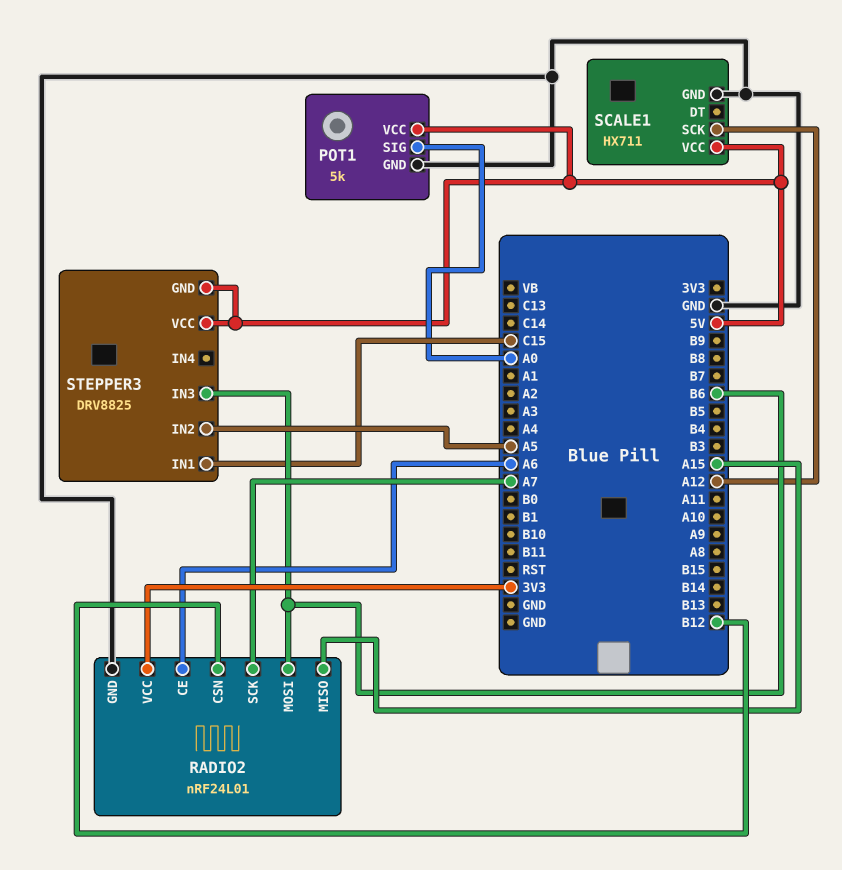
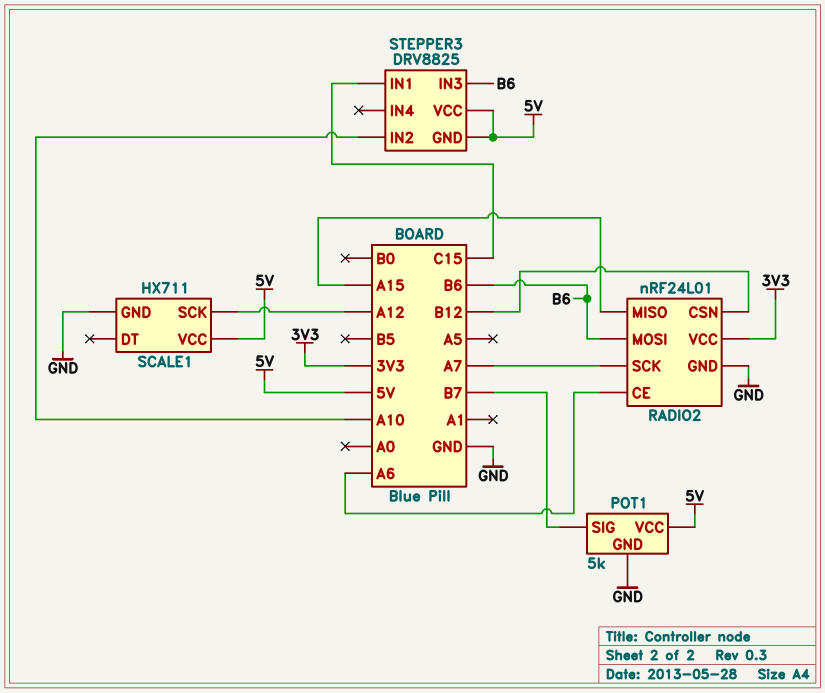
POT1 pin SIG: A0 -> B7
STEPPER3 pin IN2: A5 -> A10

